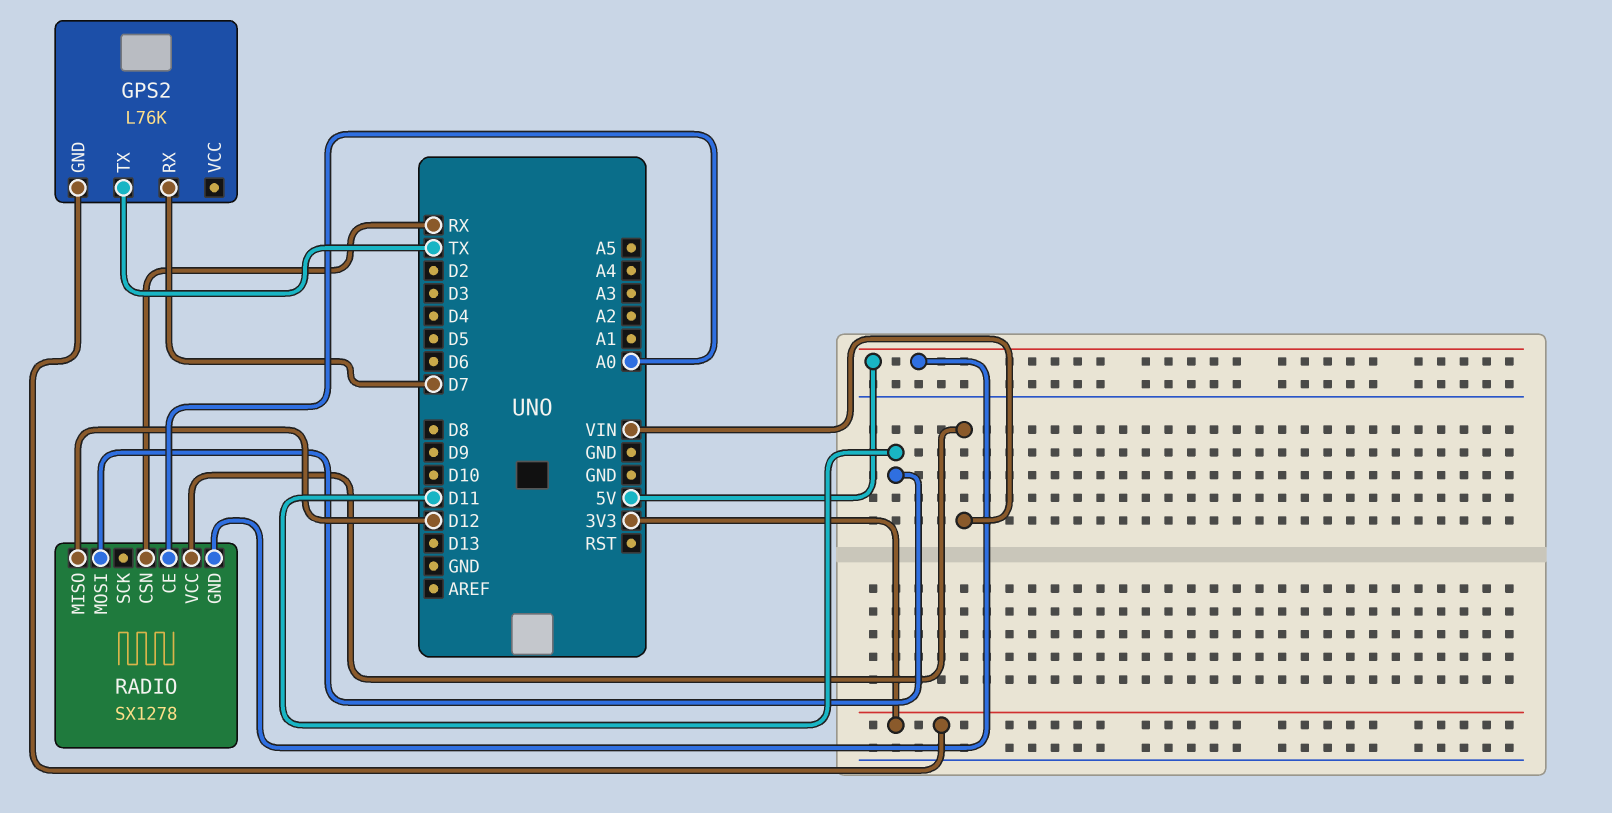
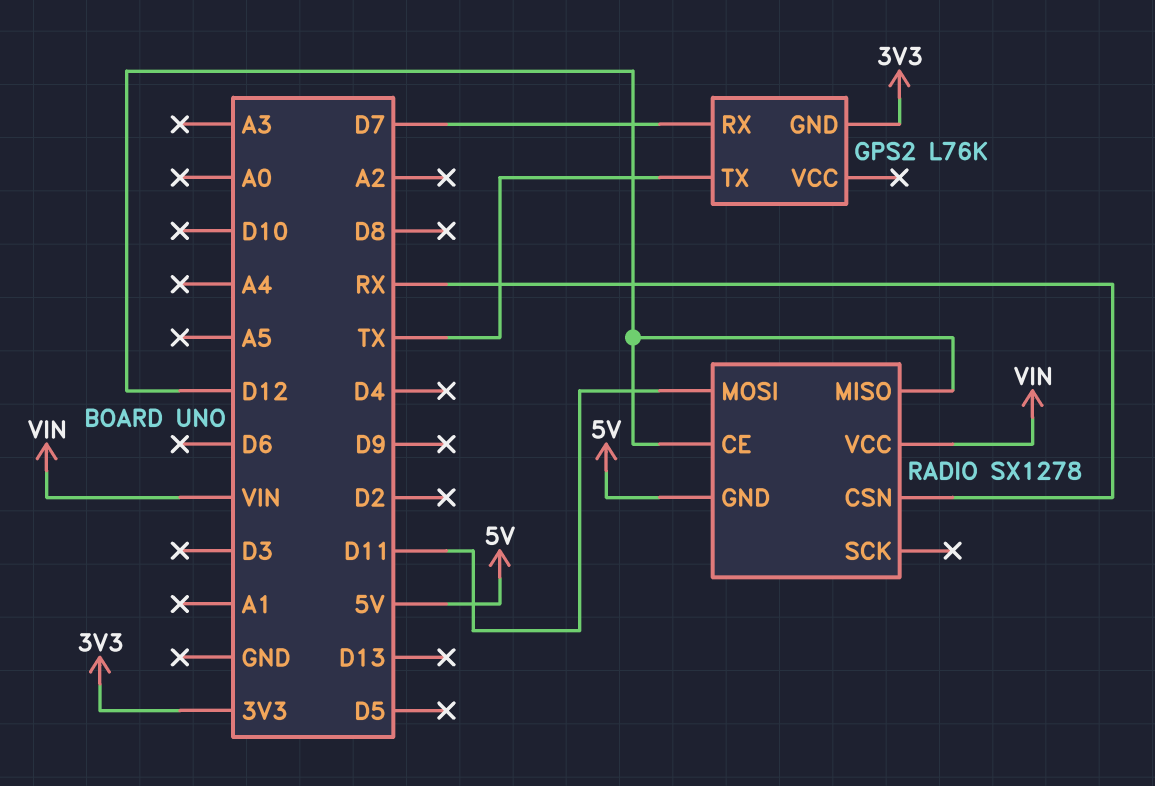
RADIO pin CE: A0 -> D12

